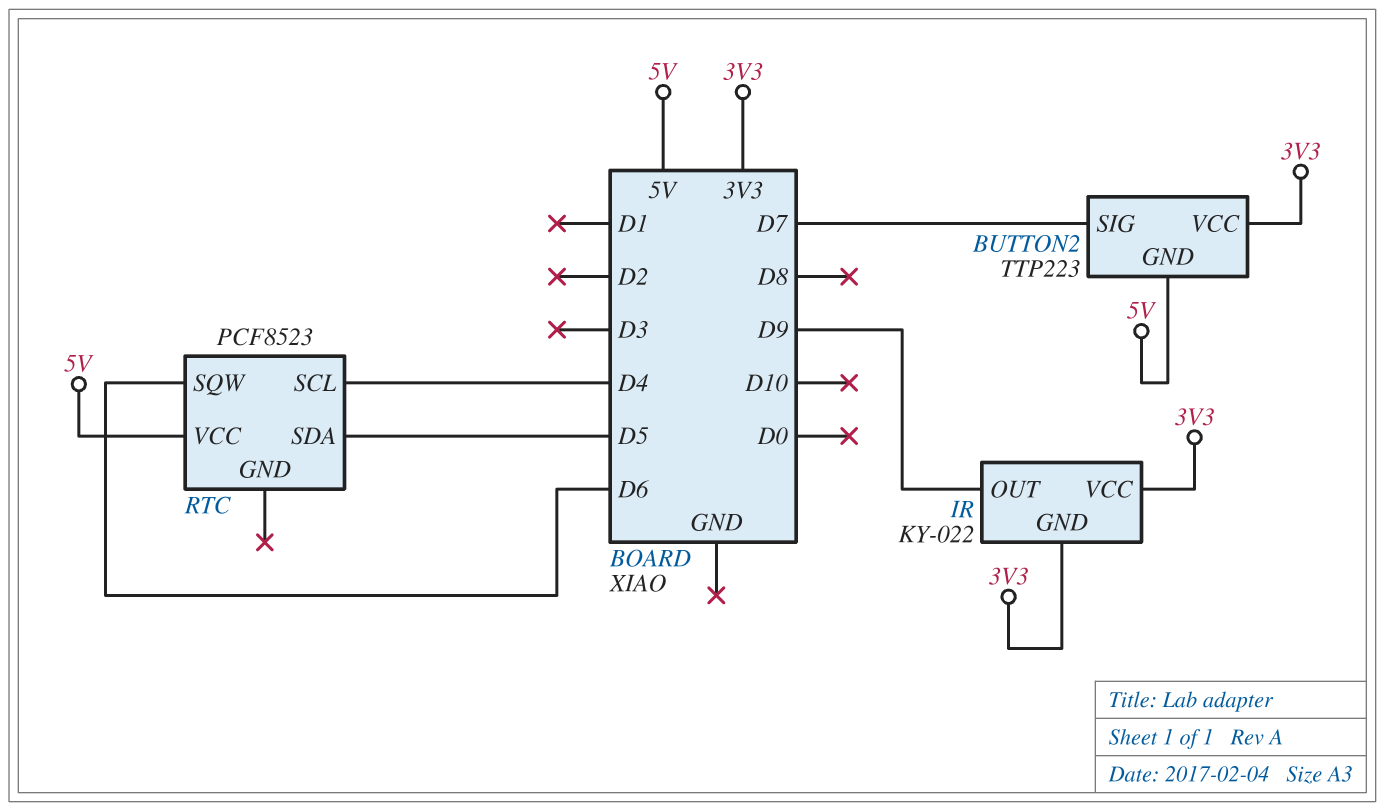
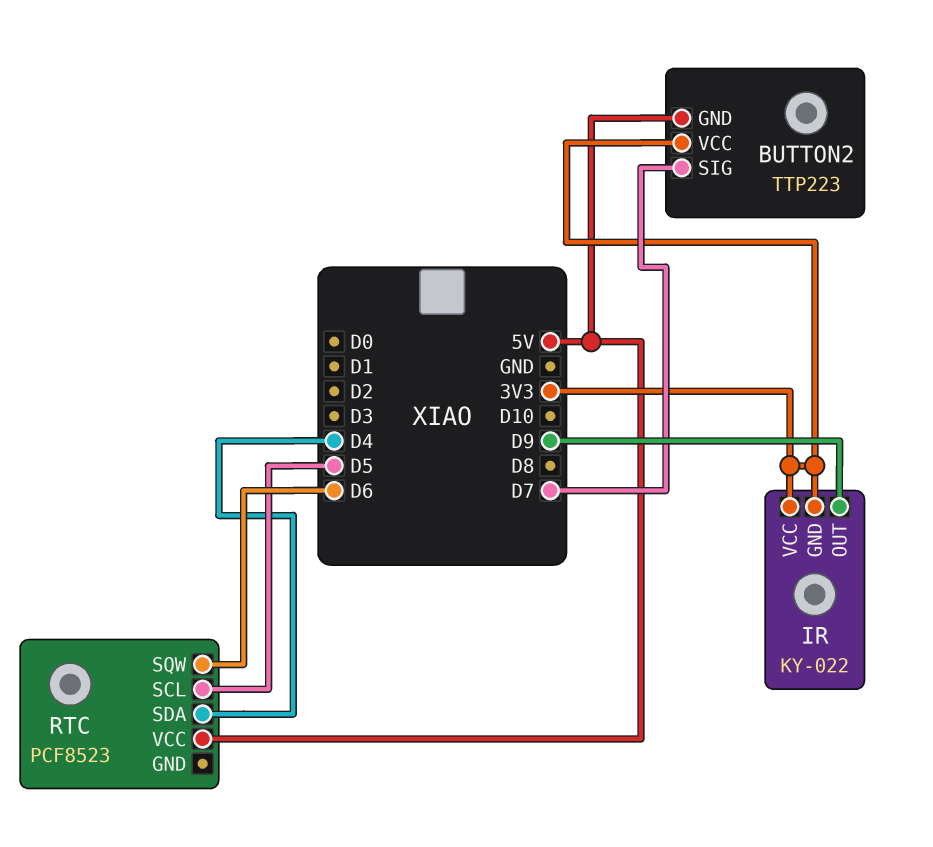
RTC pin SCL: D4 -> D5
RTC pin SDA: D5 -> D4

